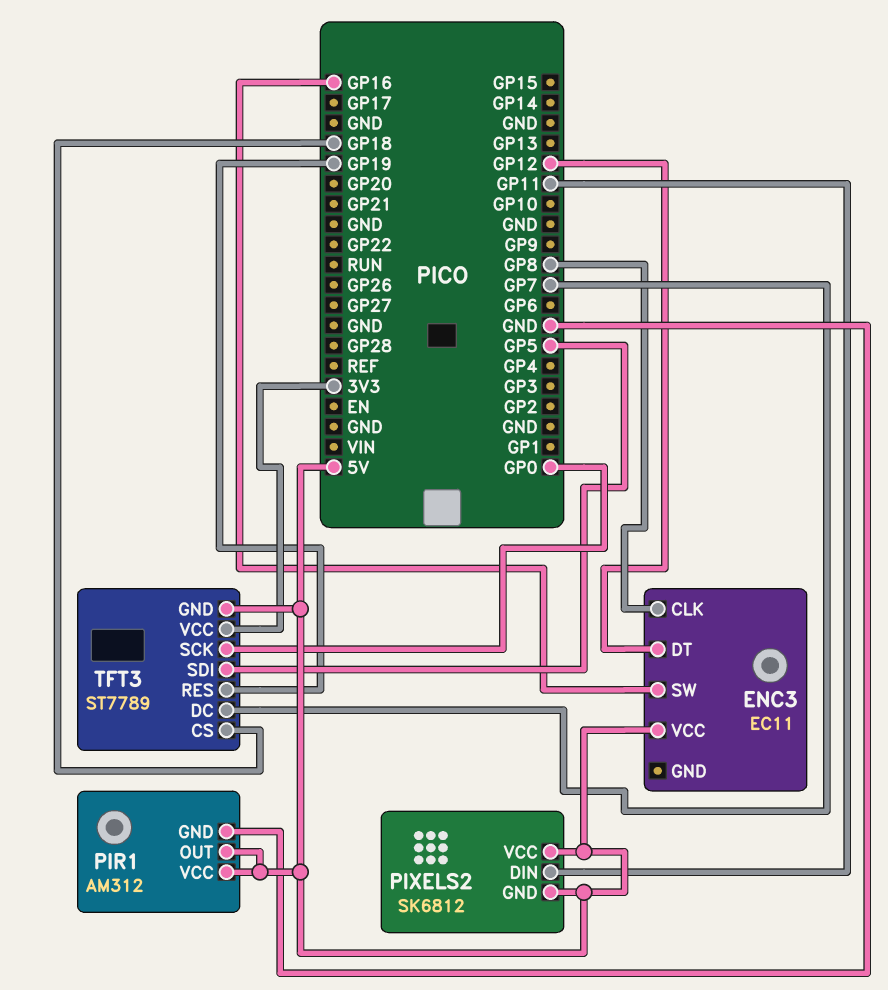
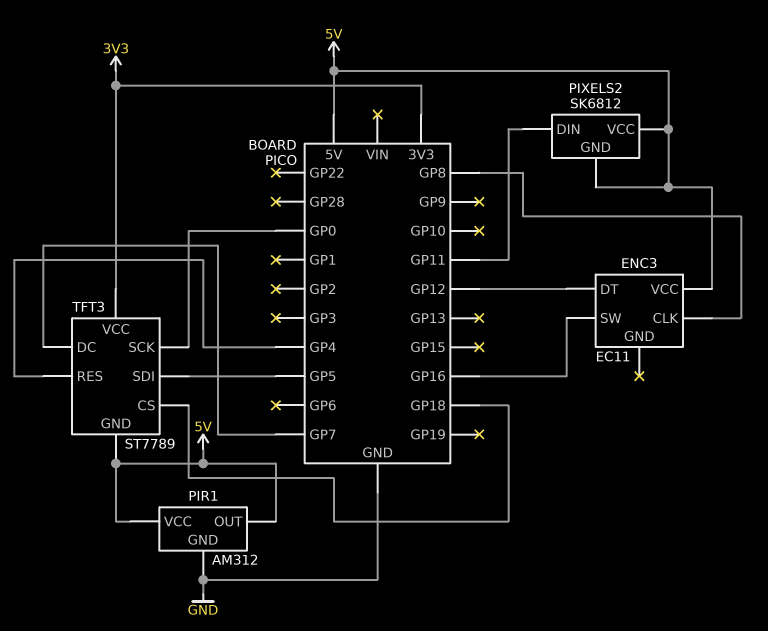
TFT3 pin RES: GP19 -> GP4

